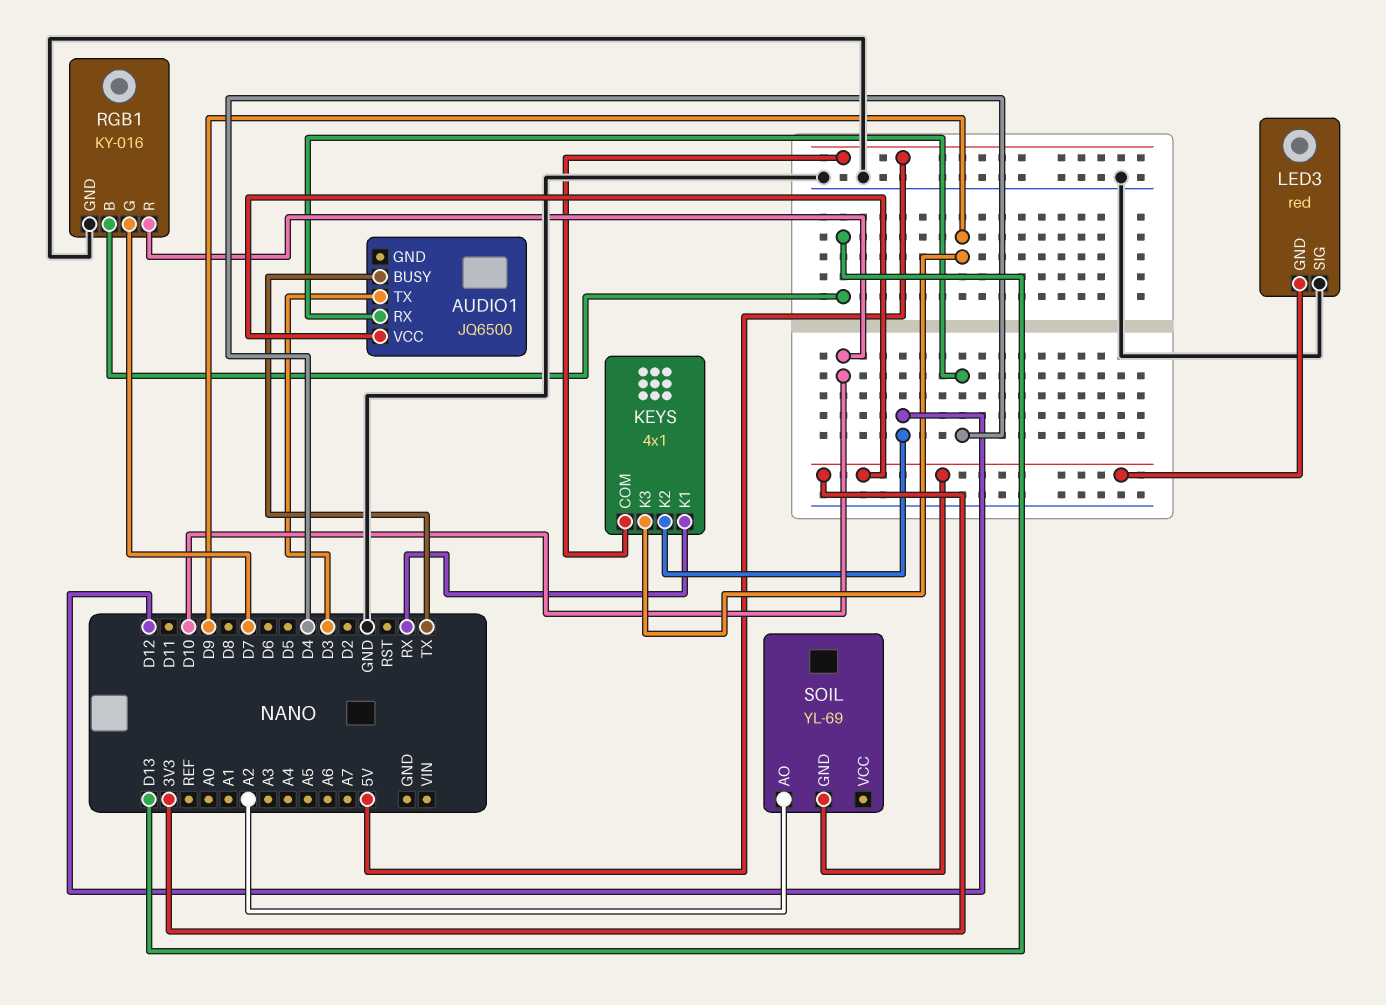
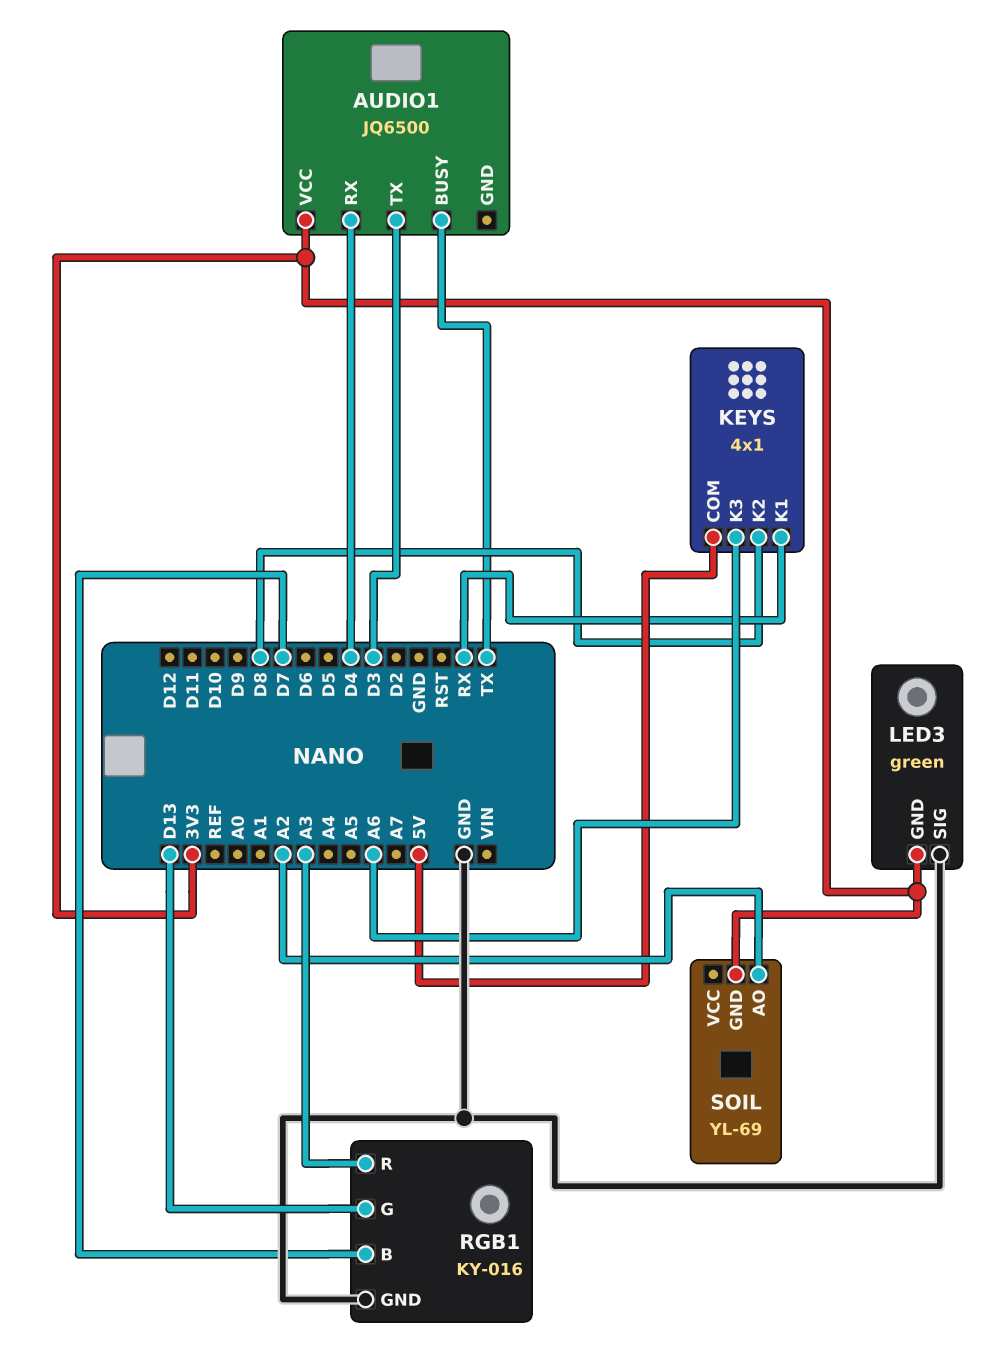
KEYS pin K2: D12 -> D8
KEYS pin K3: D9 -> A6
LED3: red -> green
RGB1 pin B: D13 -> D7
RGB1 pin G: D7 -> D13
RGB1 pin R: D10 -> A3

